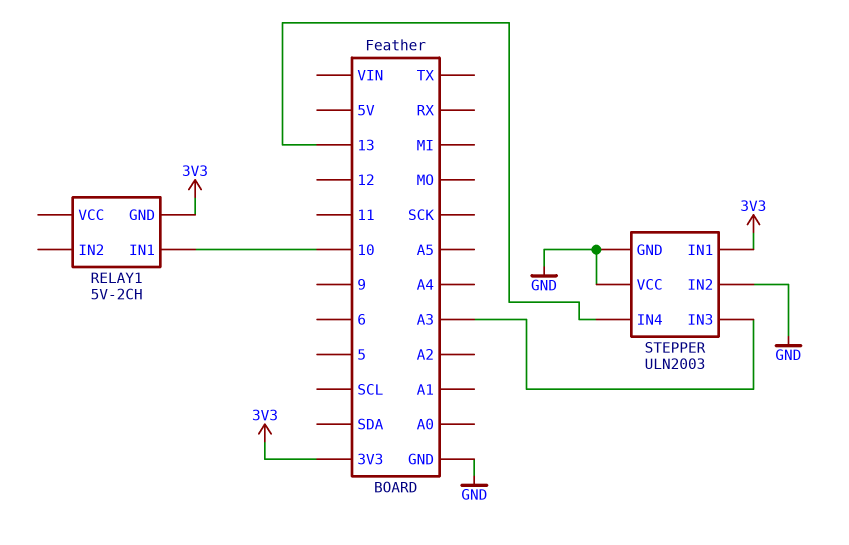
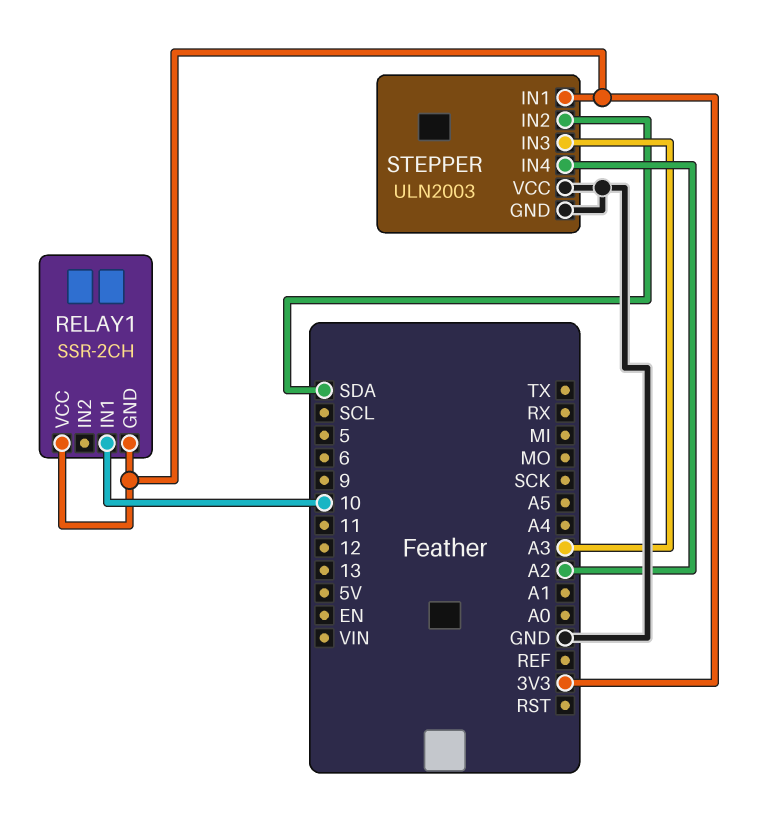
RELAY1: 5V-2CH -> SSR-2CH
RELAY1 pin VCC: none -> 3V3
STEPPER pin IN2: GND -> SDA
STEPPER pin IN4: 13 -> A2

